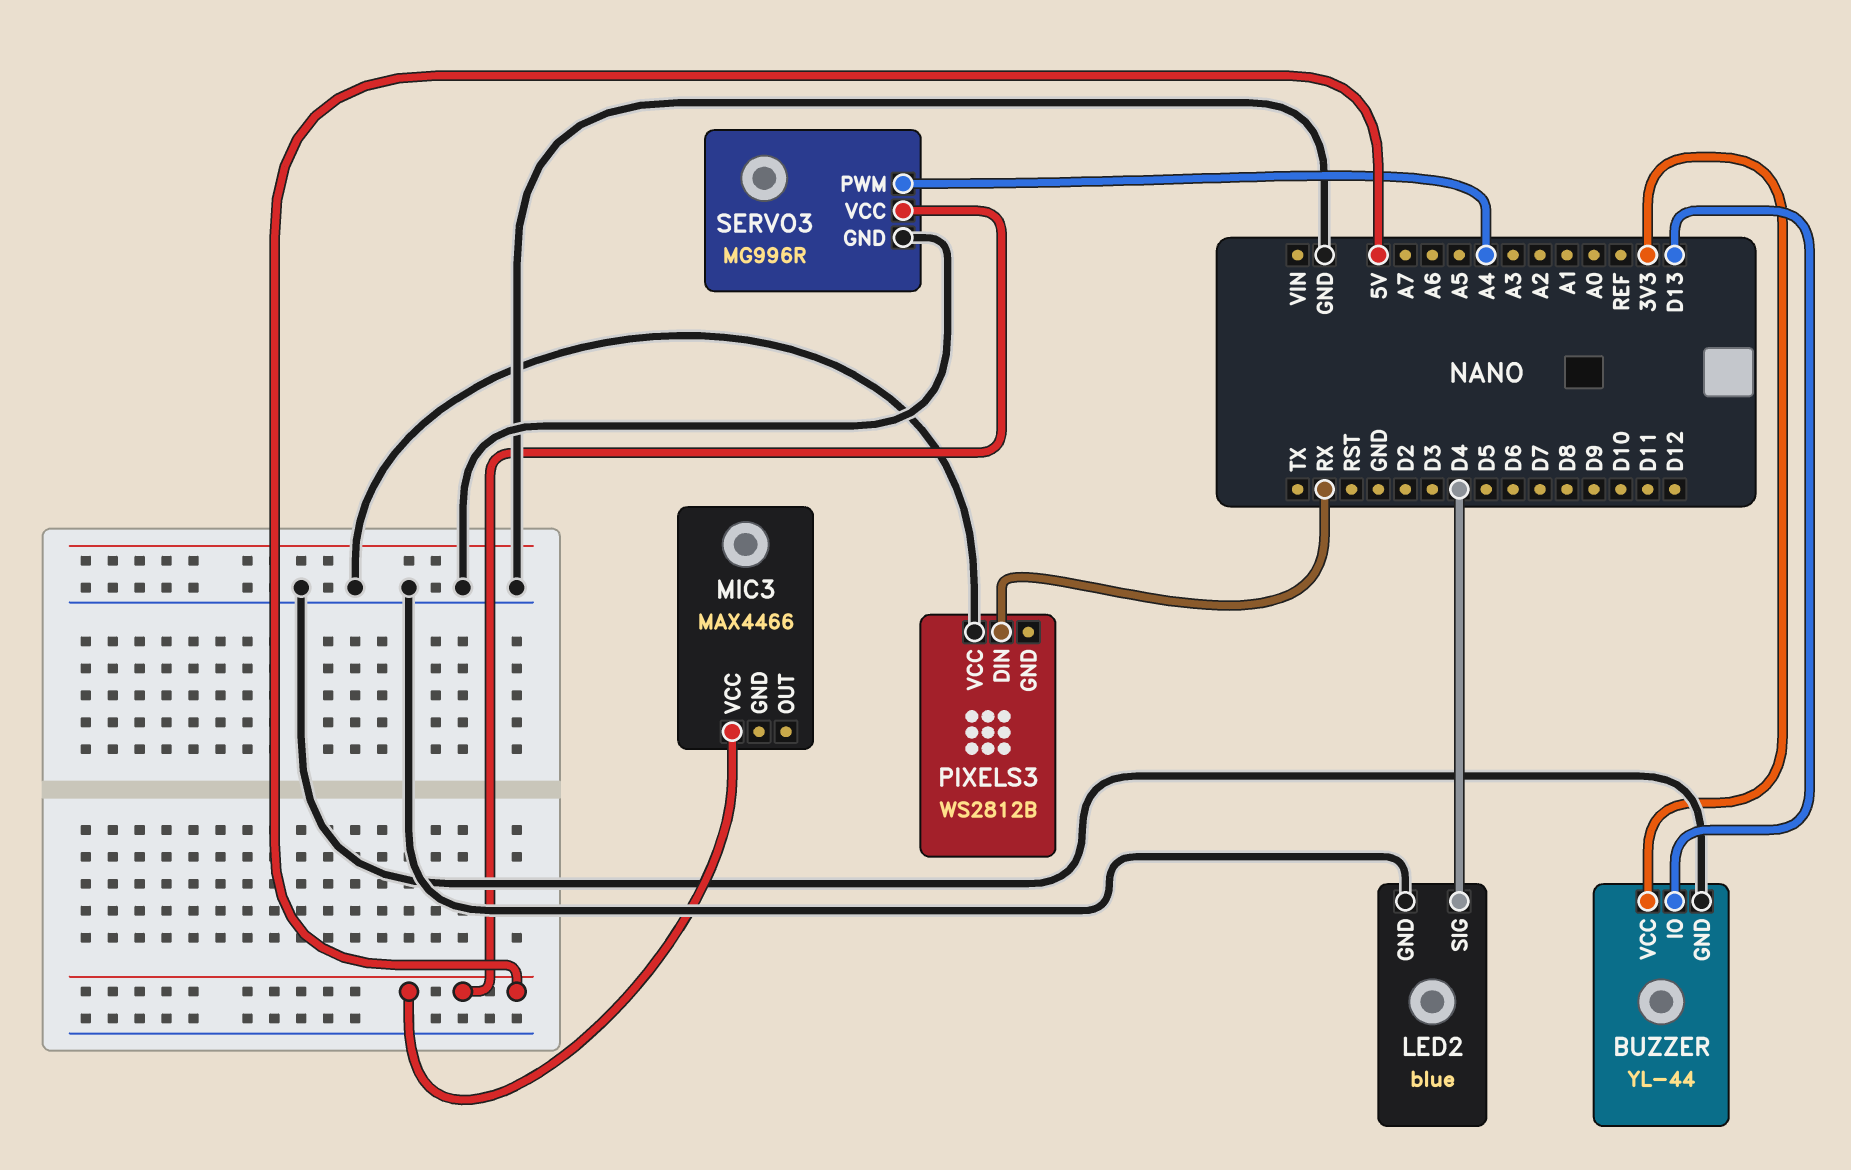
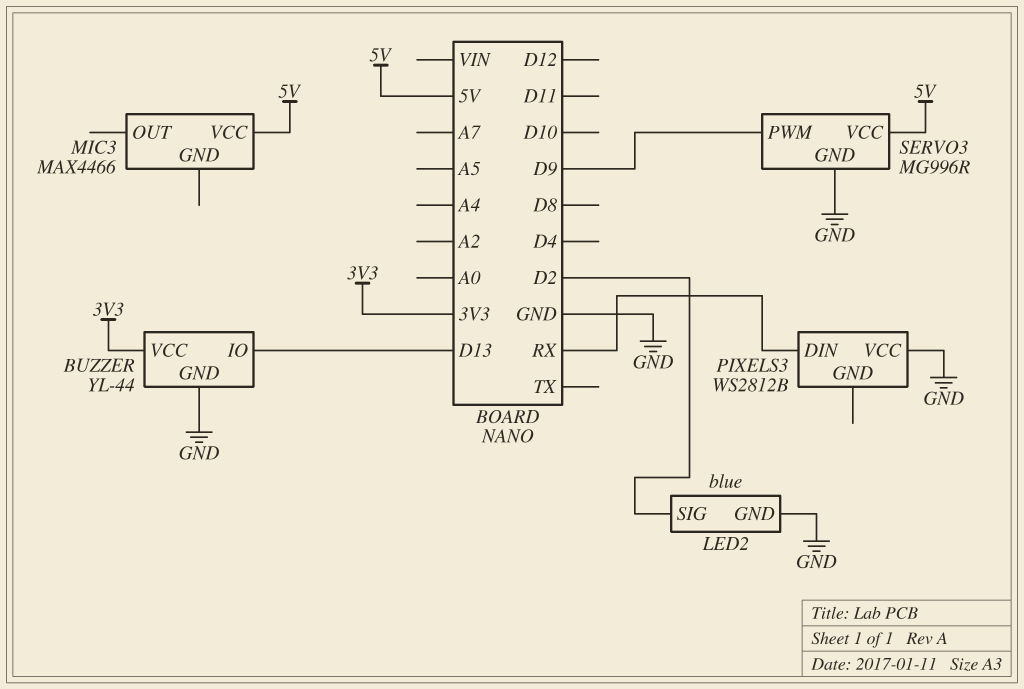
LED2 pin SIG: D4 -> D2
SERVO3 pin PWM: A4 -> D9

